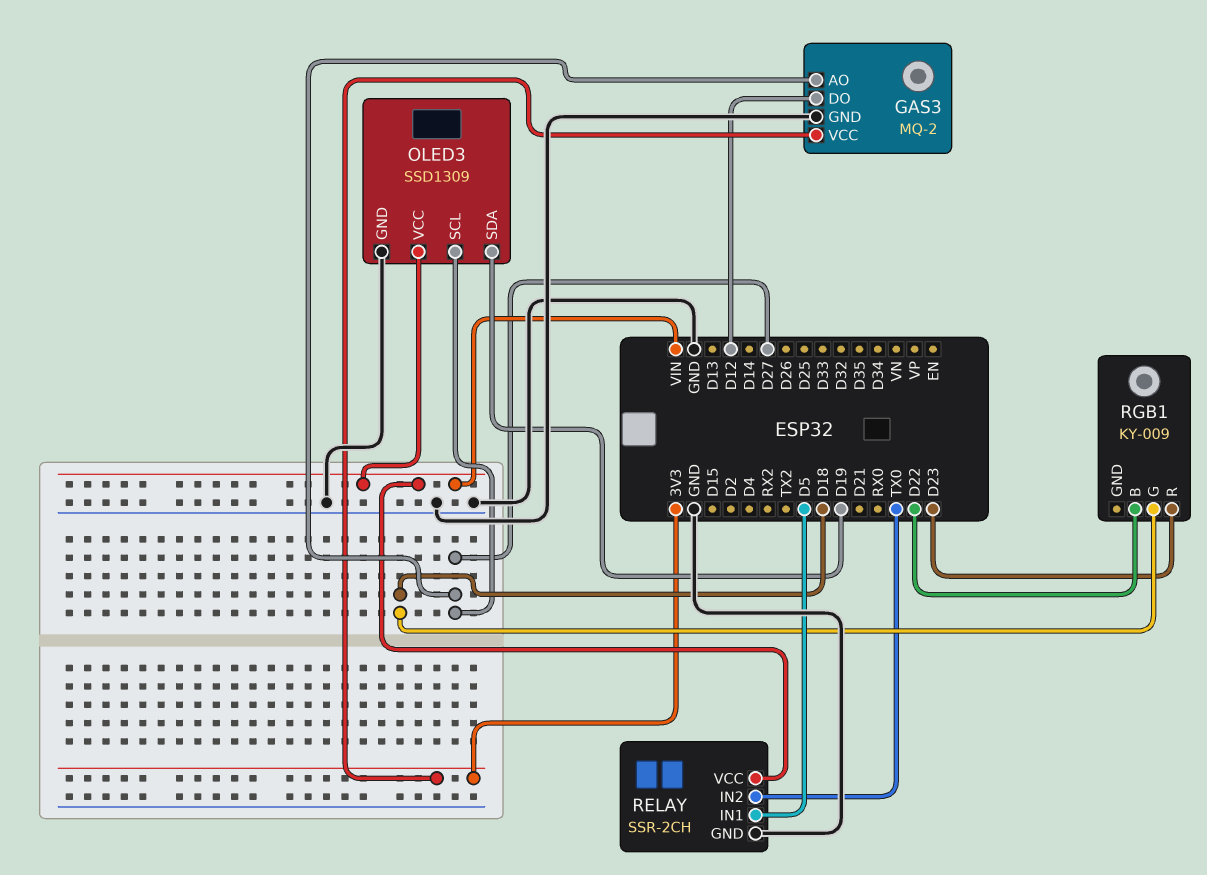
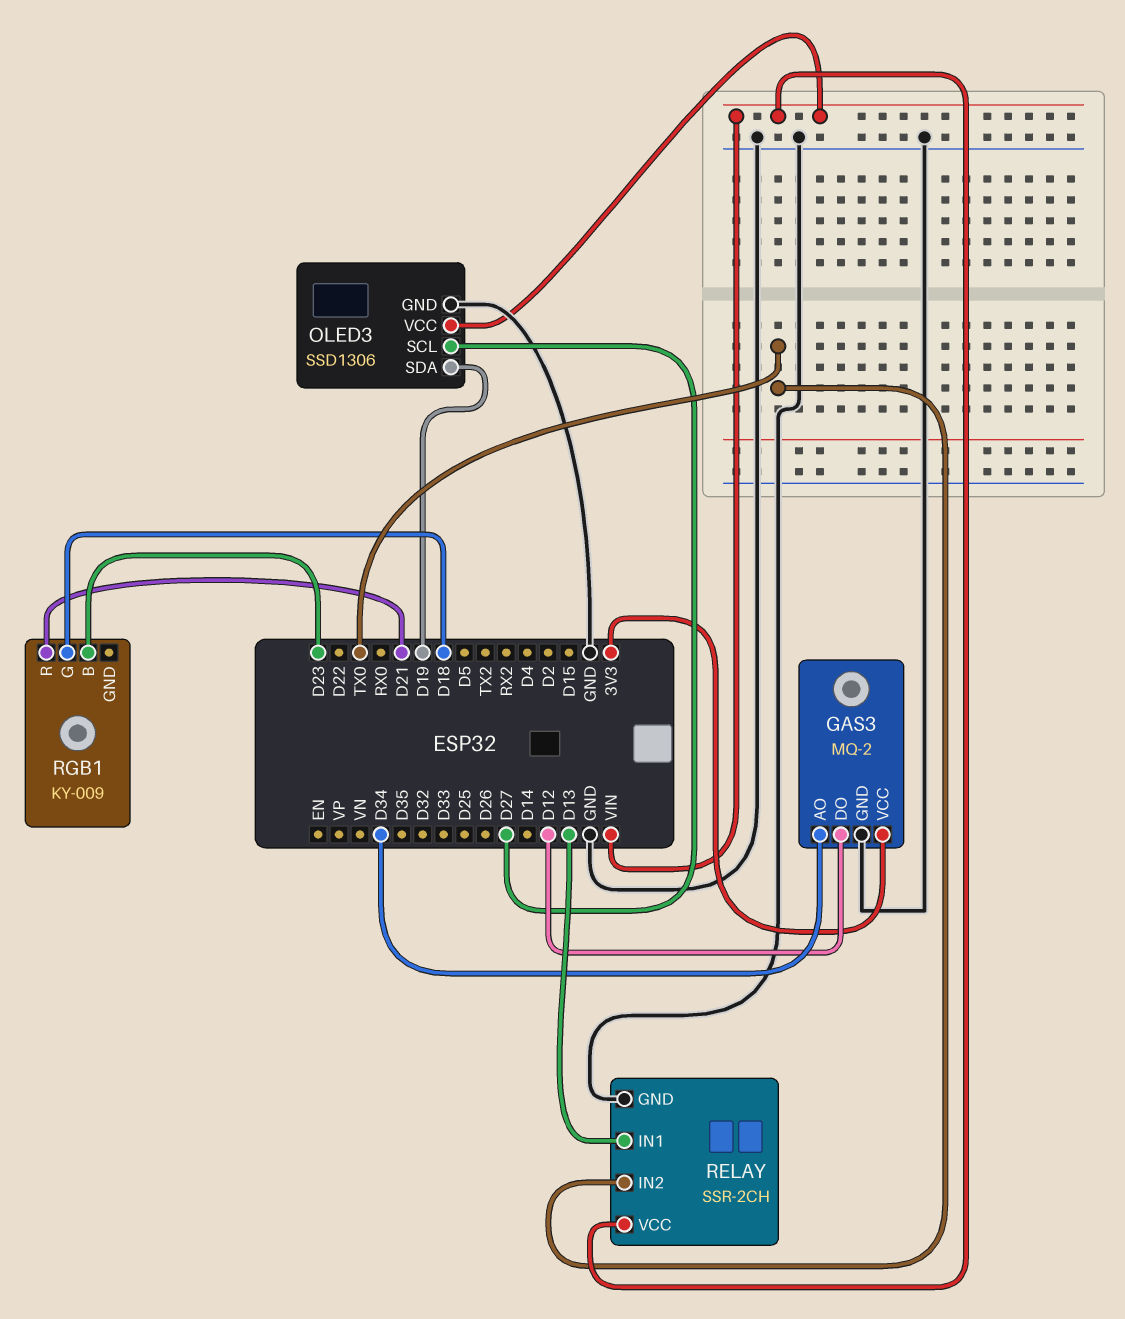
GAS3 pin AO: D27 -> D34
OLED3: SSD1309 -> SSD1306
RELAY pin IN1: D5 -> D13
RGB1 pin B: D22 -> D23
RGB1 pin R: D23 -> D21

